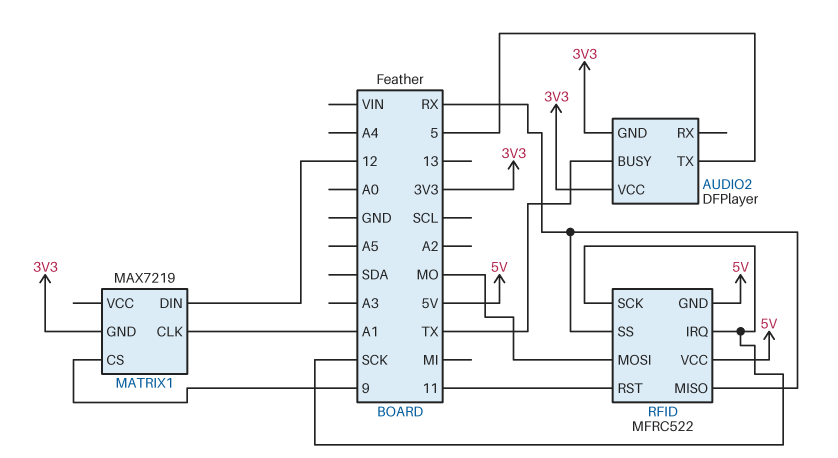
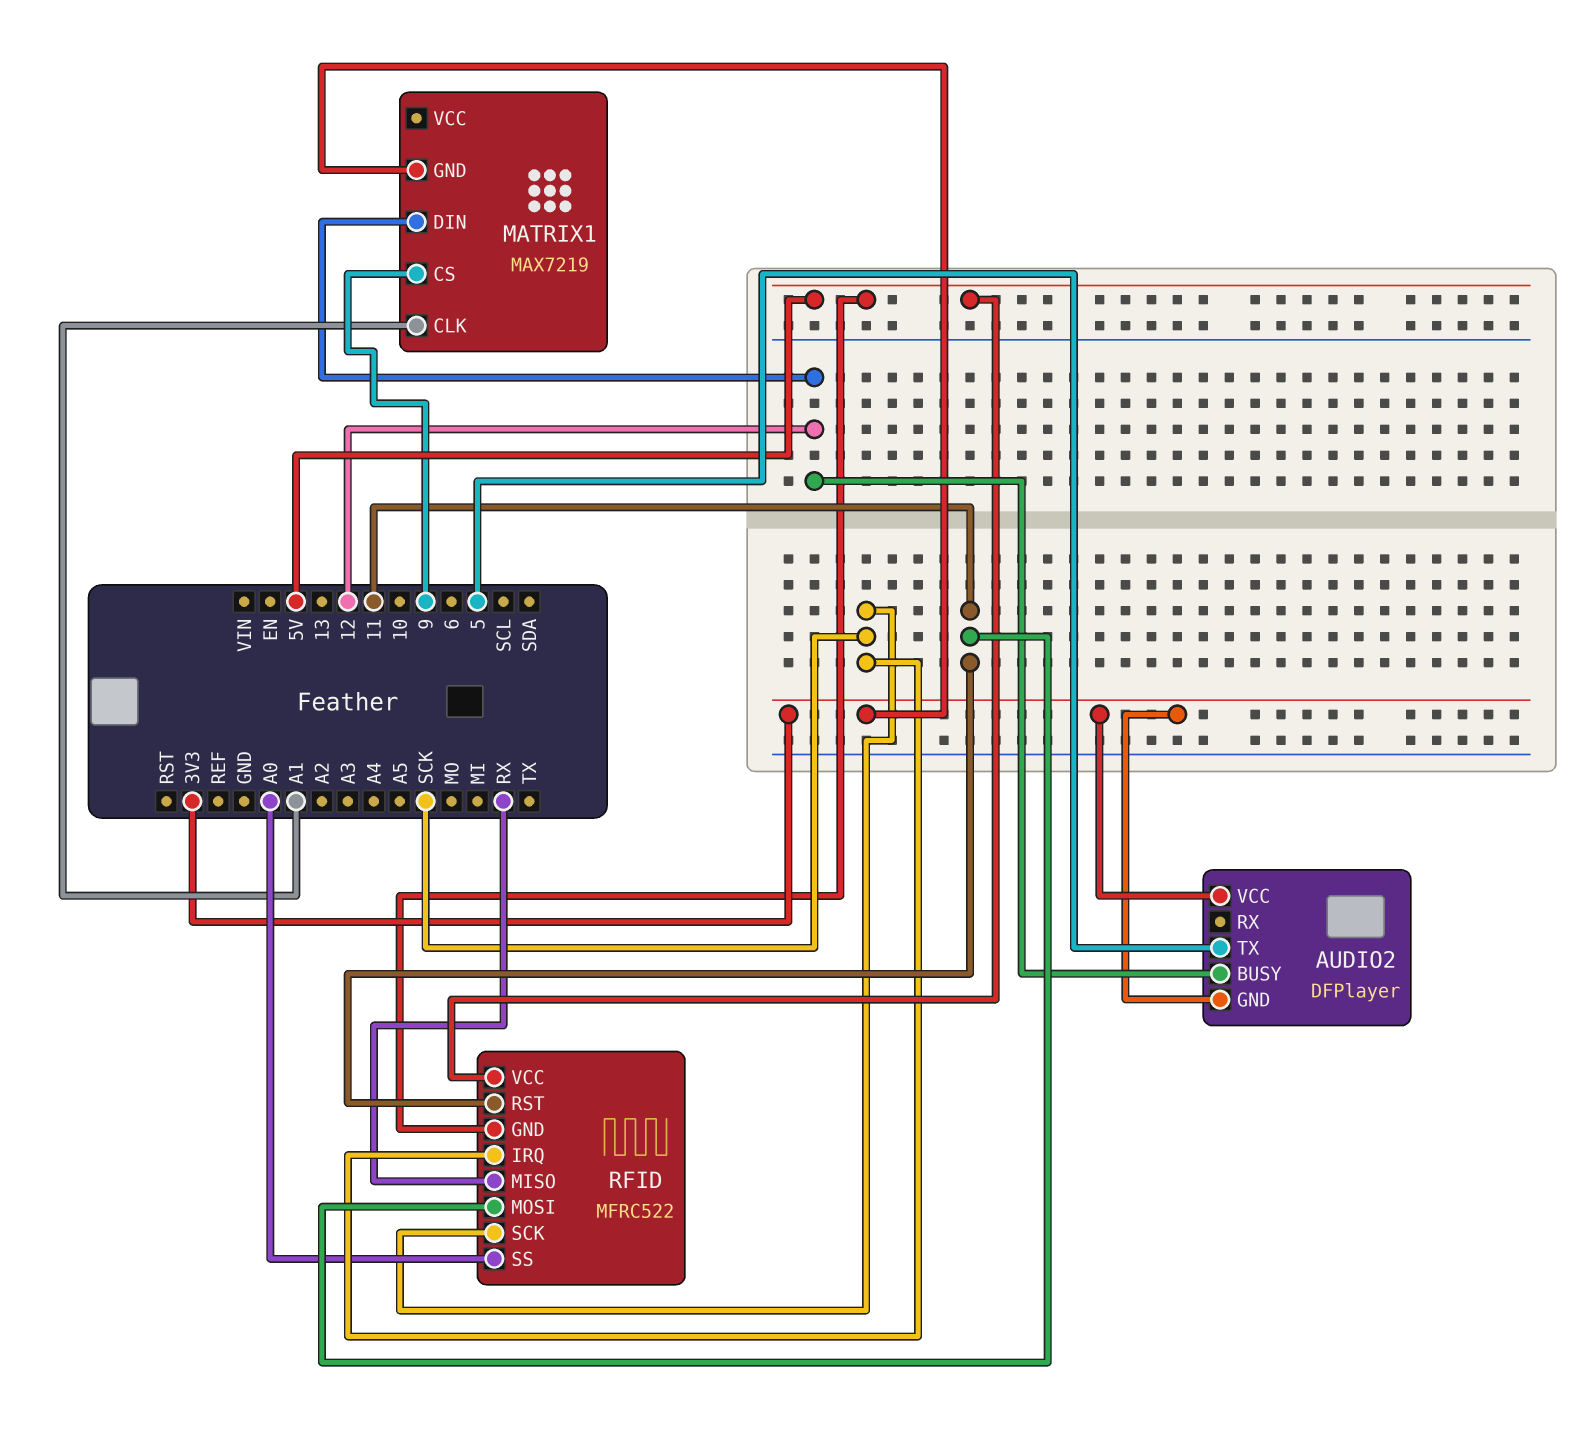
AUDIO2 pin BUSY: TX -> 12
RFID pin MOSI: MO -> 11
RFID pin SS: RX -> A0

